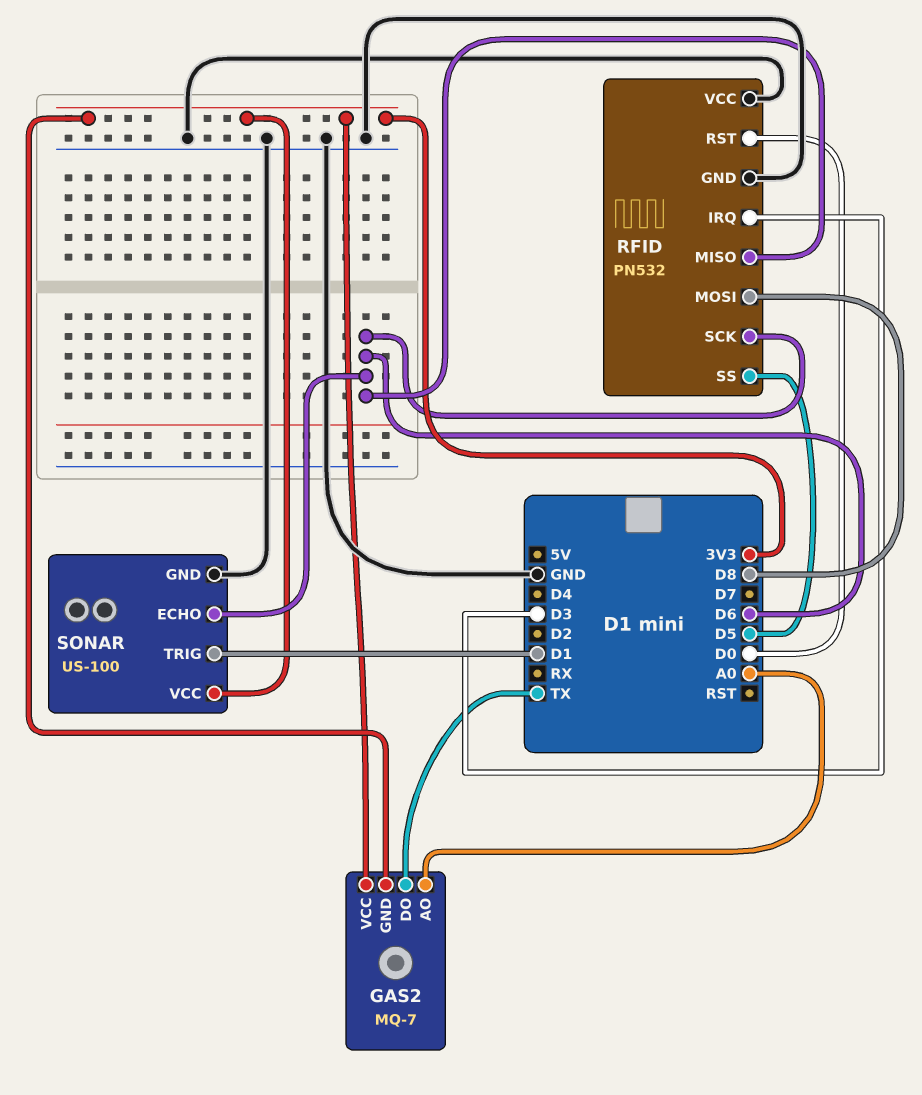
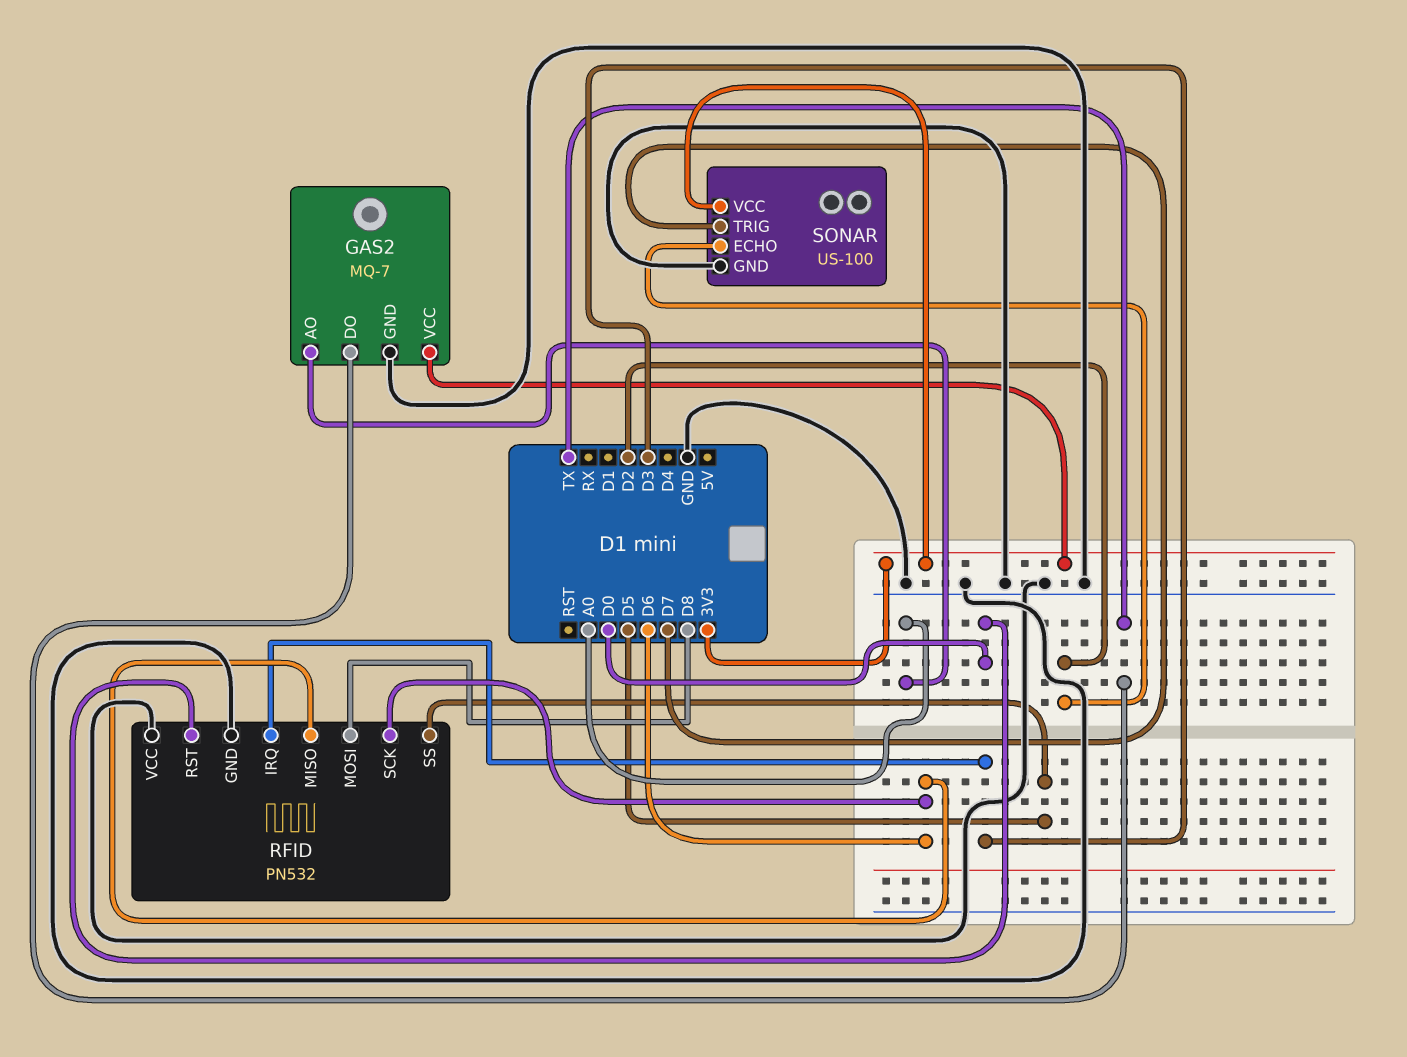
GAS2 pin GND: 3V3 -> GND
SONAR pin ECHO: D6 -> D2
SONAR pin TRIG: D1 -> D7

